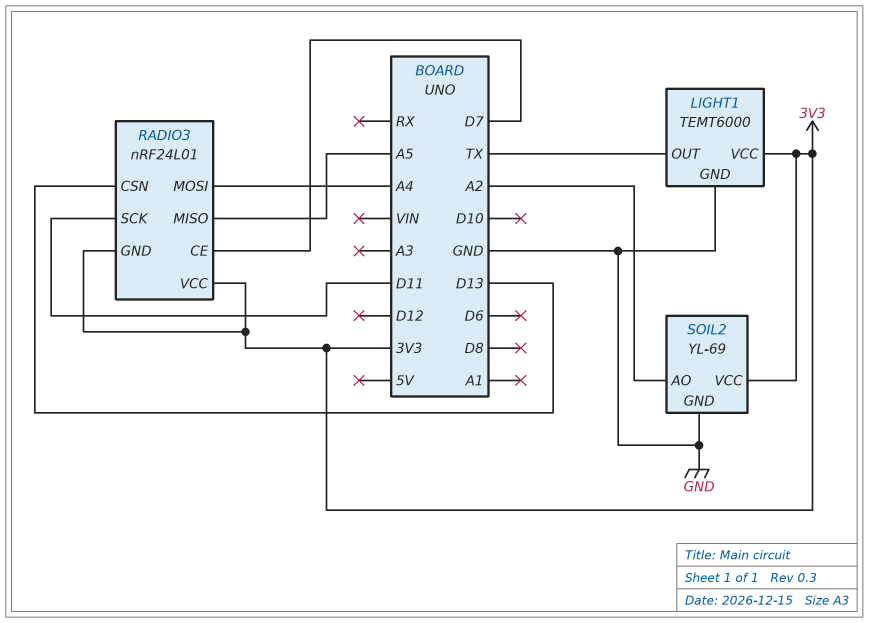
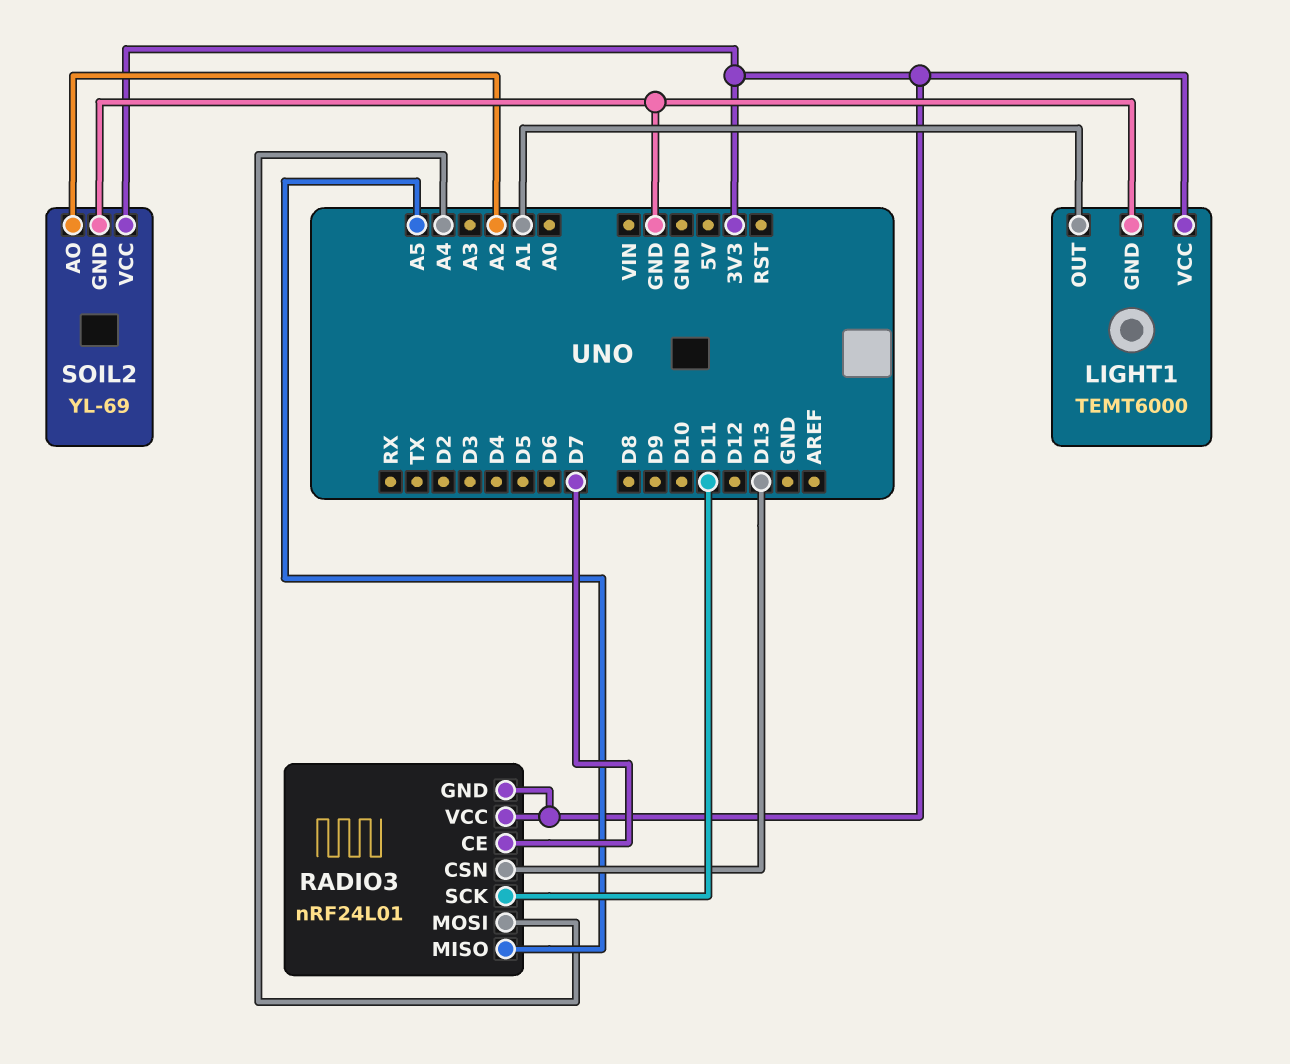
LIGHT1 pin OUT: TX -> A1

